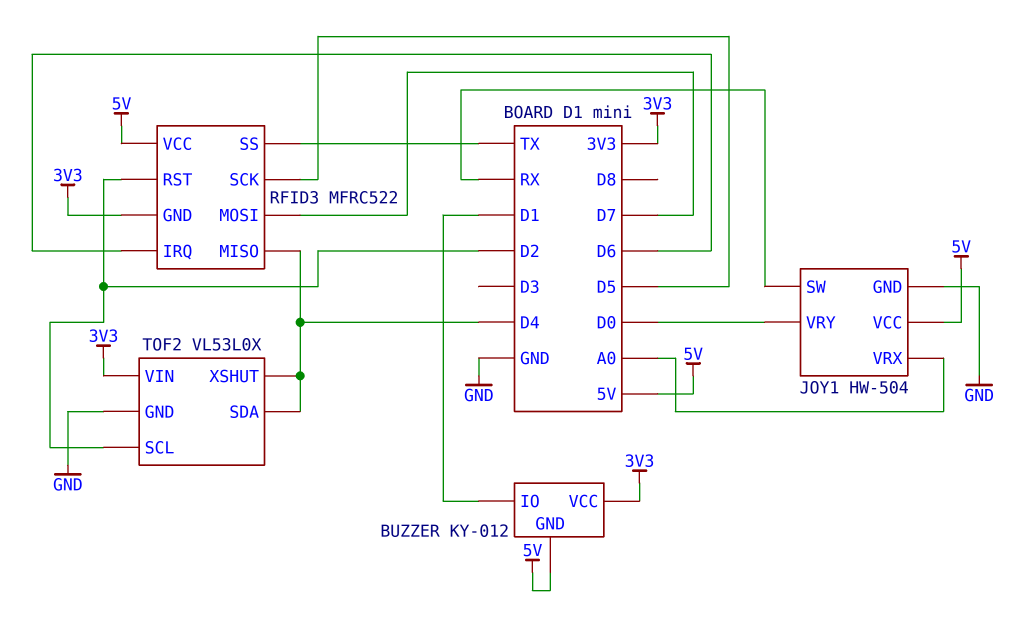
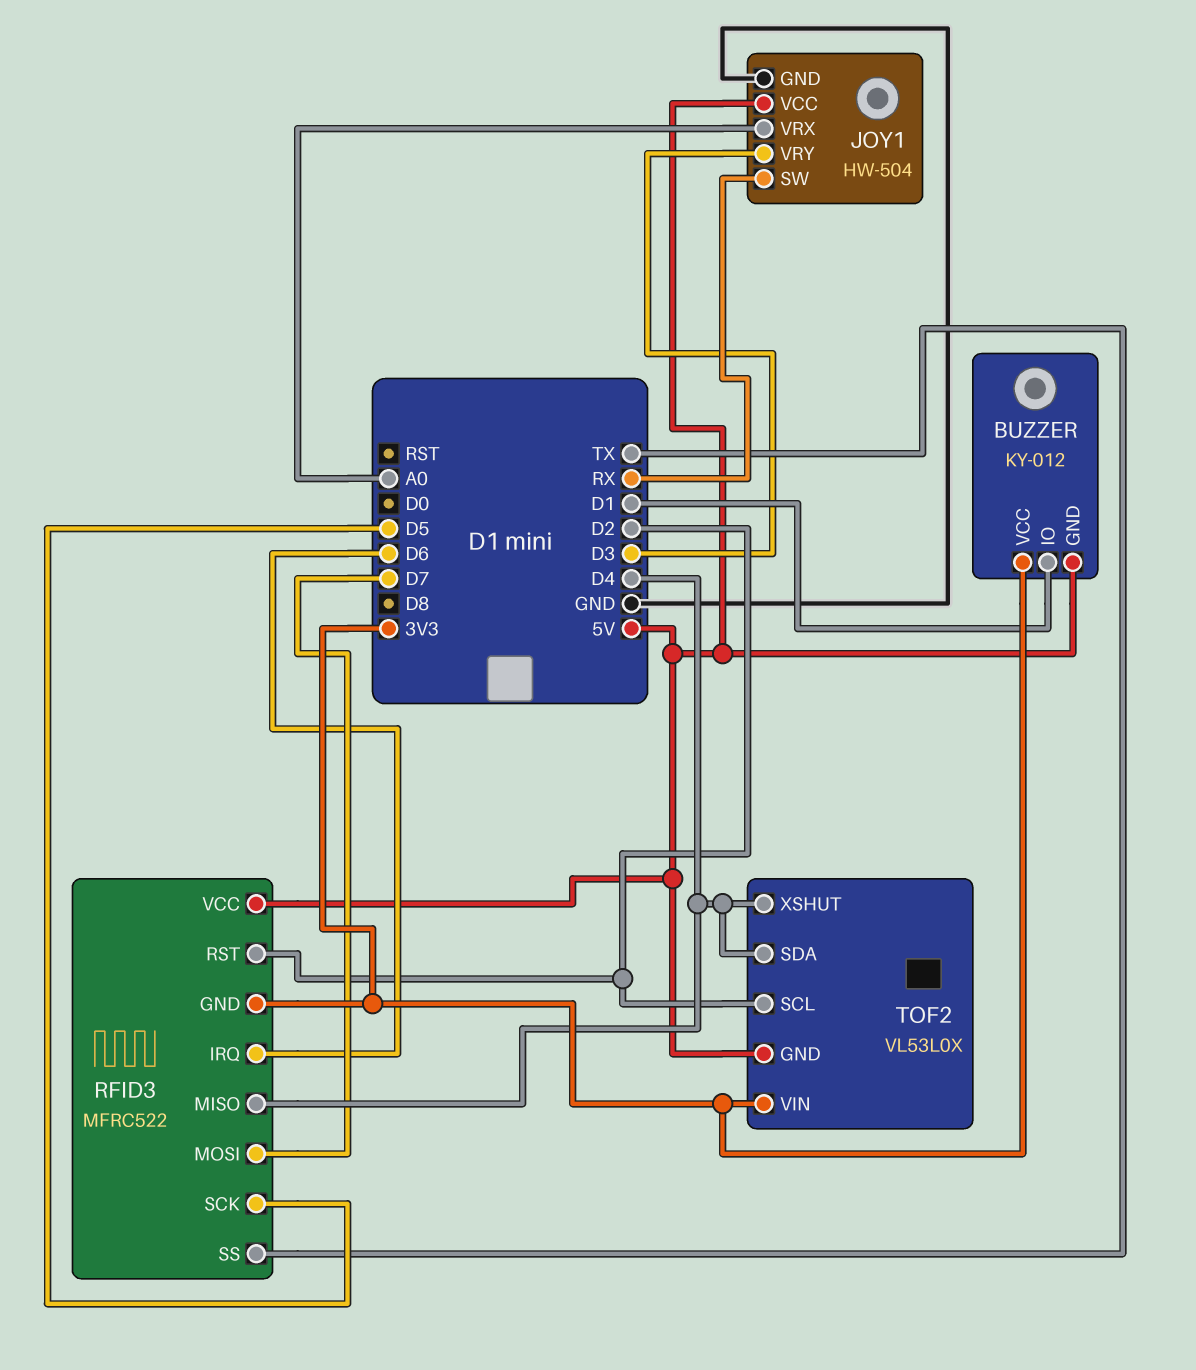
JOY1 pin VRY: D0 -> D3
TOF2 pin GND: GND -> 5V

